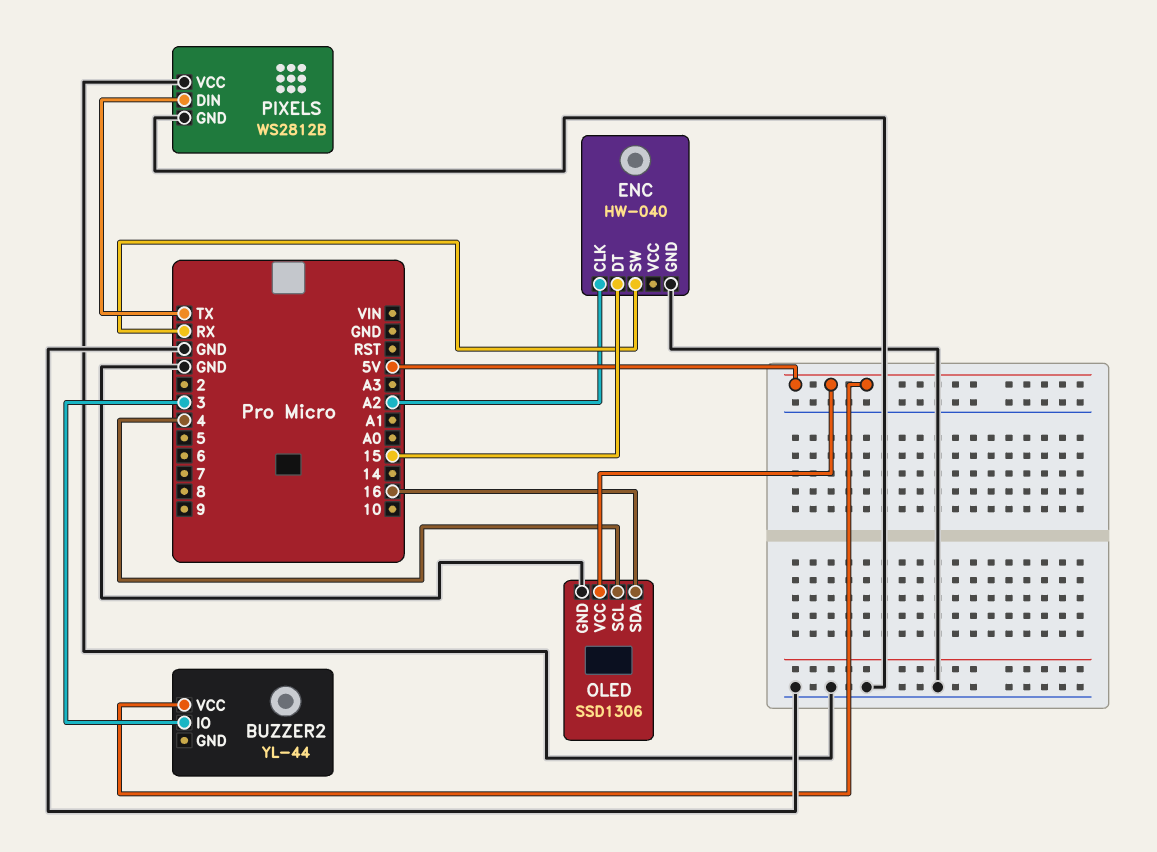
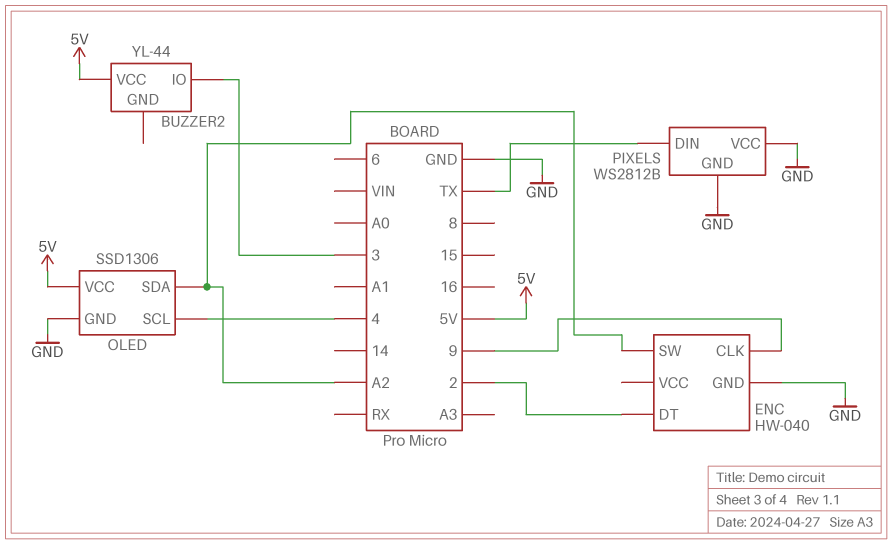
ENC pin CLK: A2 -> 9
ENC pin DT: 15 -> 2
ENC pin SW: RX -> A2
OLED pin SDA: 16 -> A2

